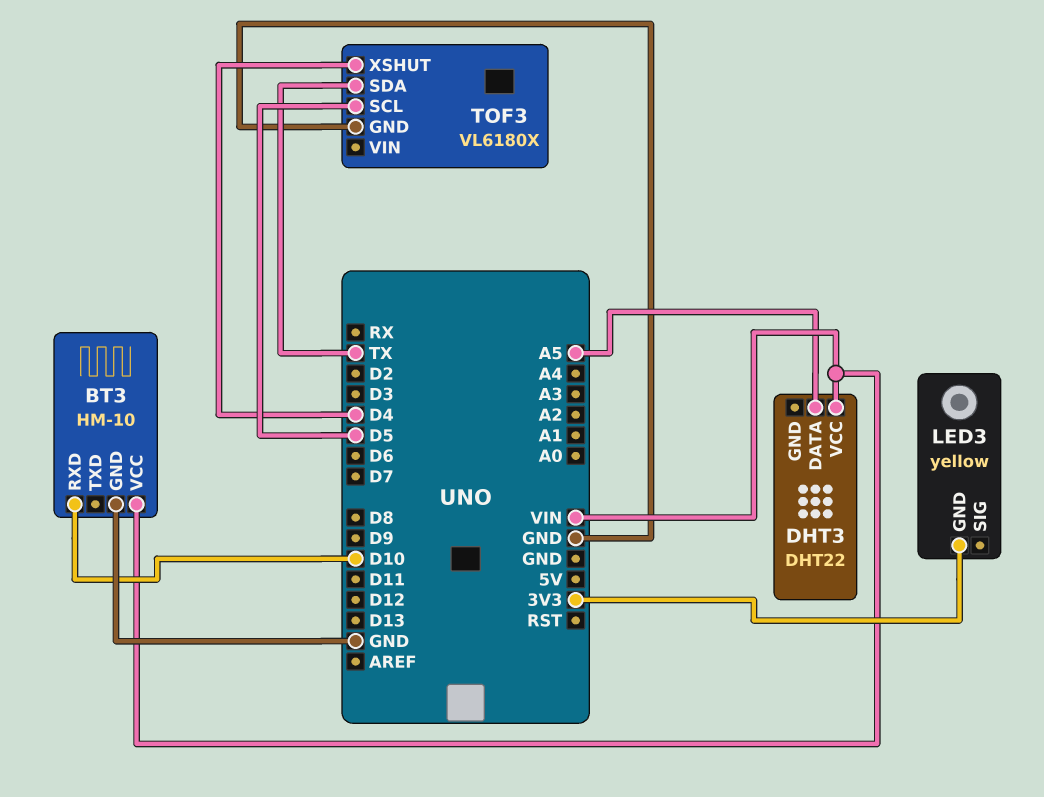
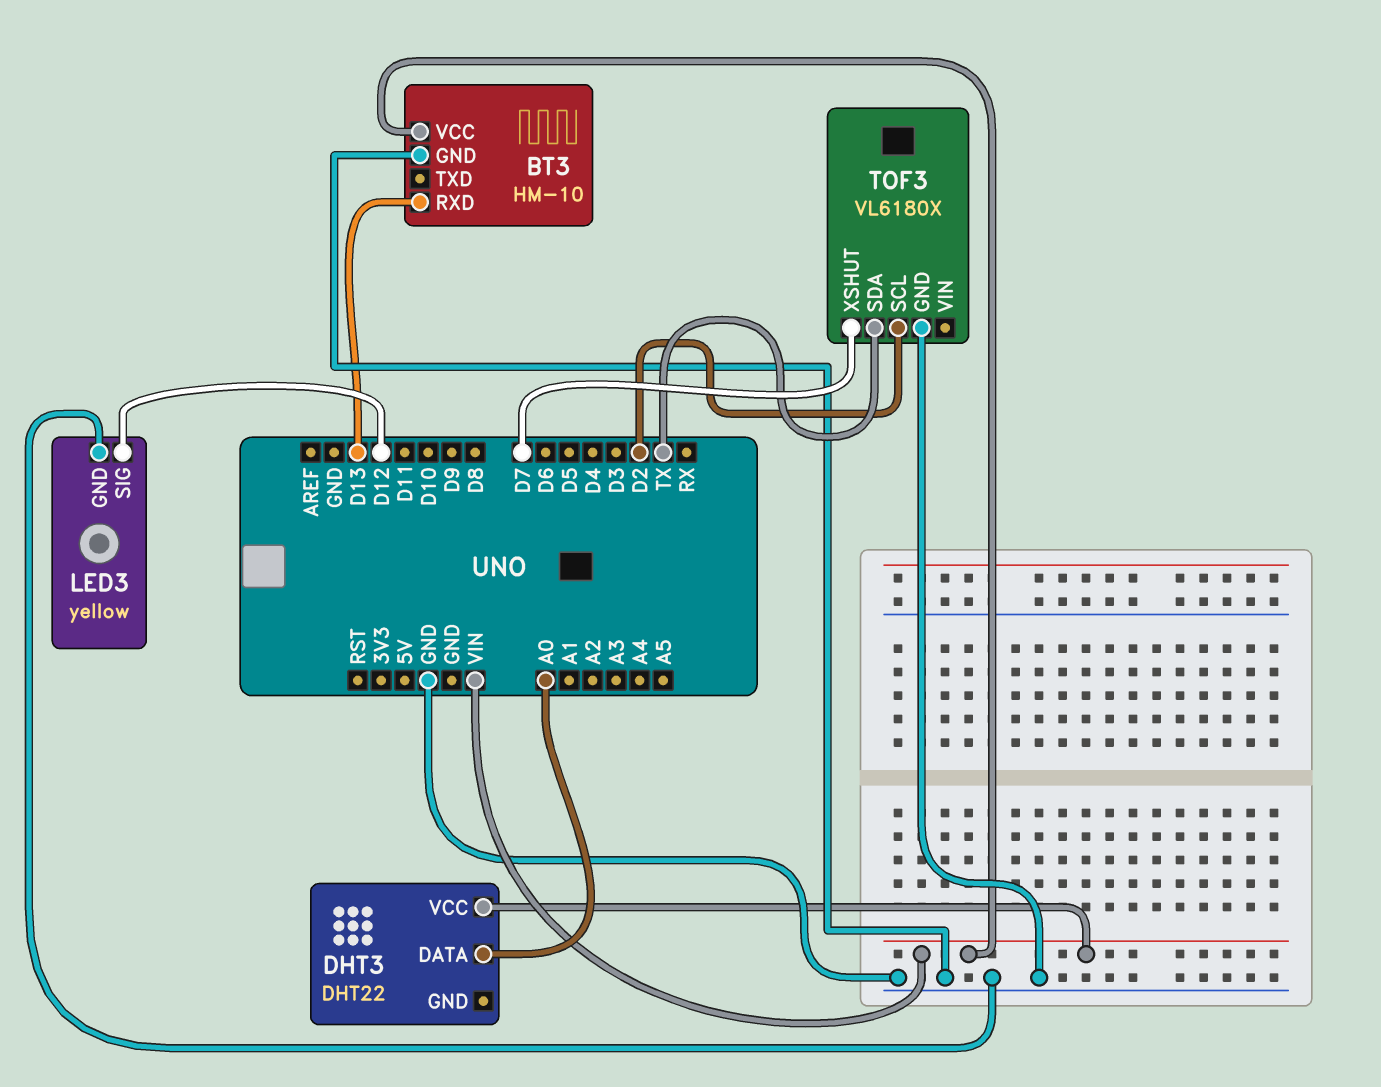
BT3 pin RXD: D10 -> D13
DHT3 pin DATA: A5 -> A0
LED3 pin GND: 3V3 -> GND
LED3 pin SIG: none -> D12
TOF3 pin SCL: D5 -> D2
TOF3 pin XSHUT: D4 -> D7

